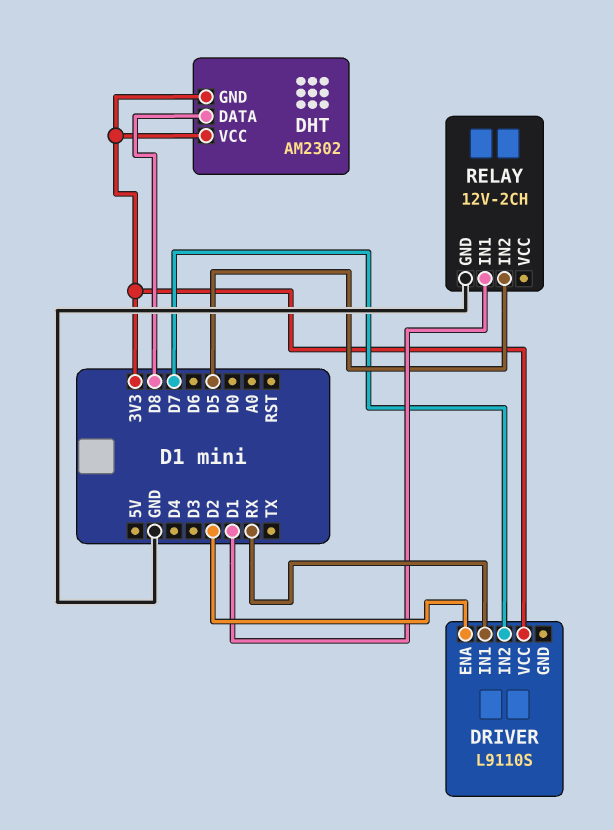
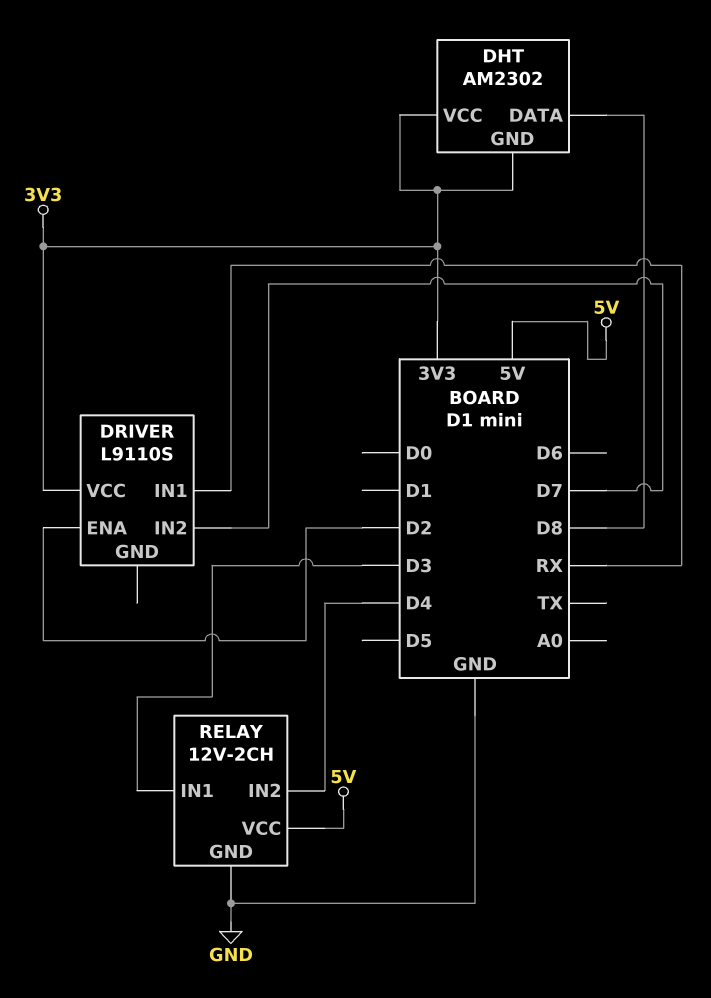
RELAY pin IN1: D1 -> D3
RELAY pin IN2: D5 -> D4
RELAY pin VCC: none -> 5V

